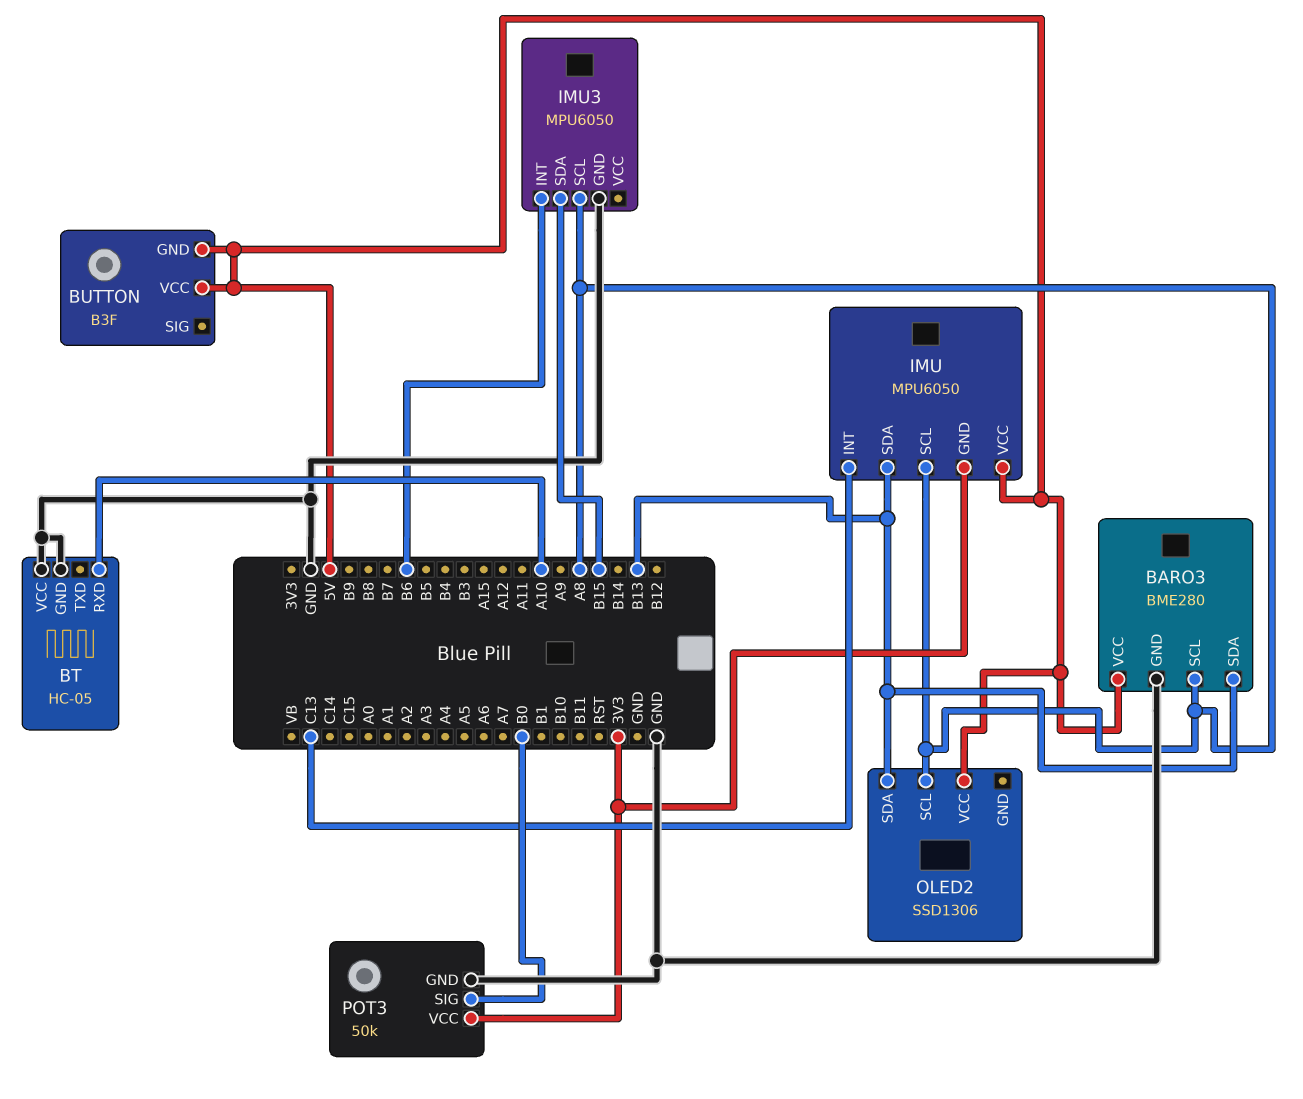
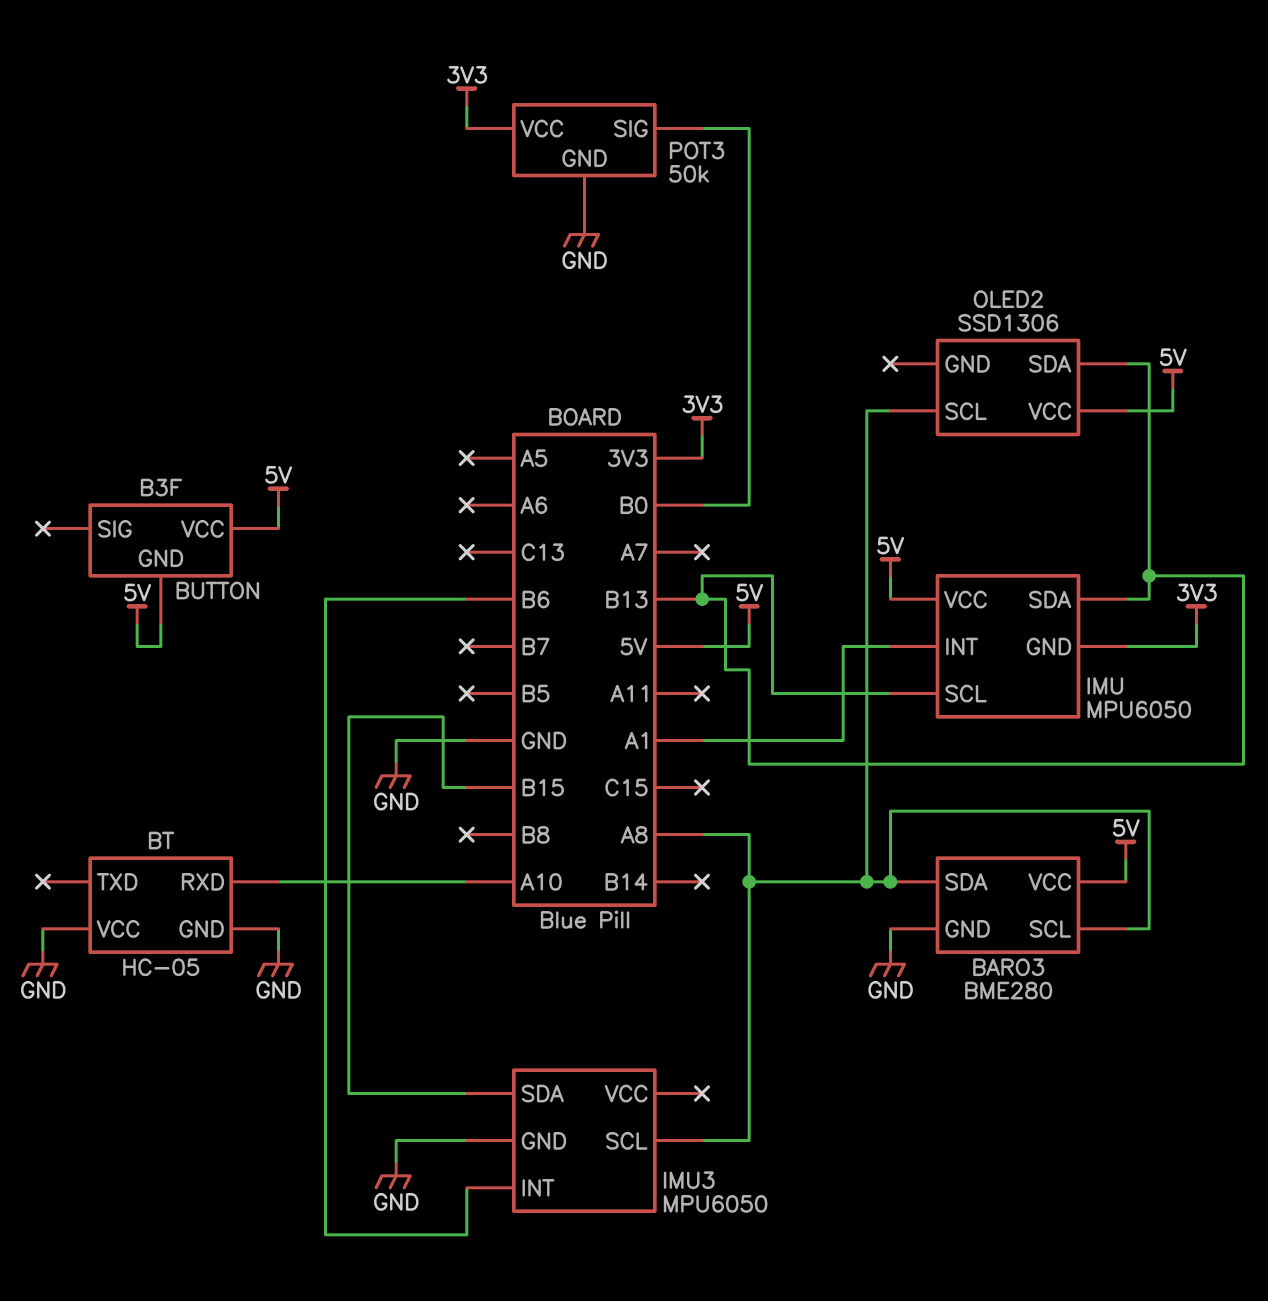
BARO3 pin SDA: B13 -> A8
IMU pin INT: C13 -> A1
IMU pin SCL: A8 -> B13

